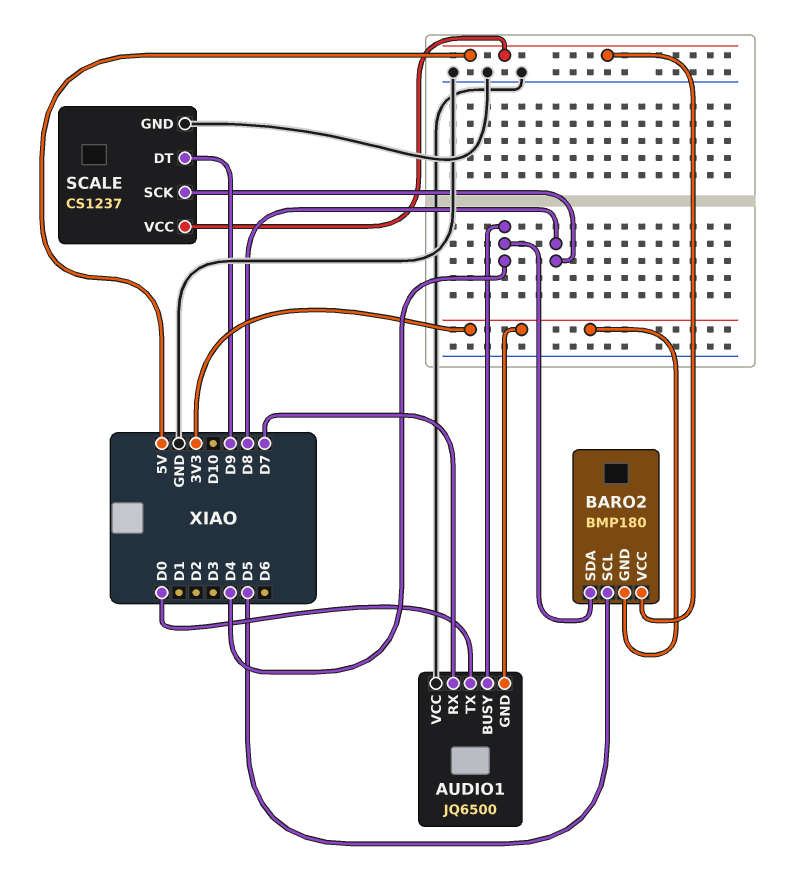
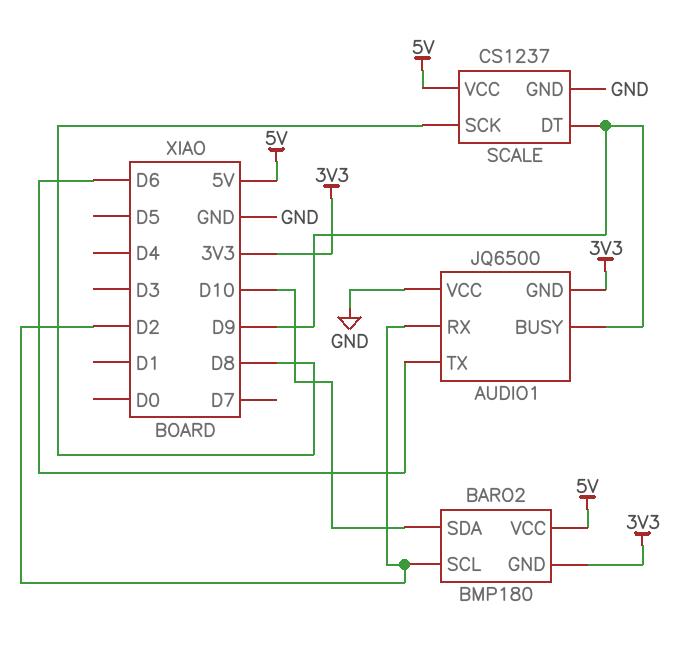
AUDIO1 pin BUSY: D4 -> D9
AUDIO1 pin RX: D7 -> D2
AUDIO1 pin TX: D0 -> D6
BARO2 pin SCL: D5 -> D2
BARO2 pin SDA: D4 -> D10

